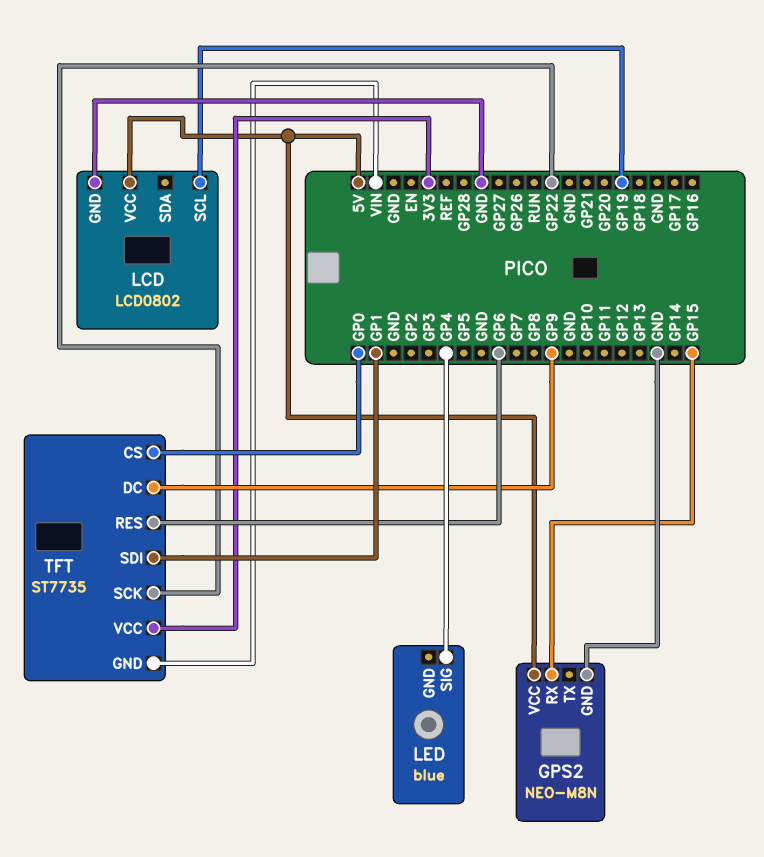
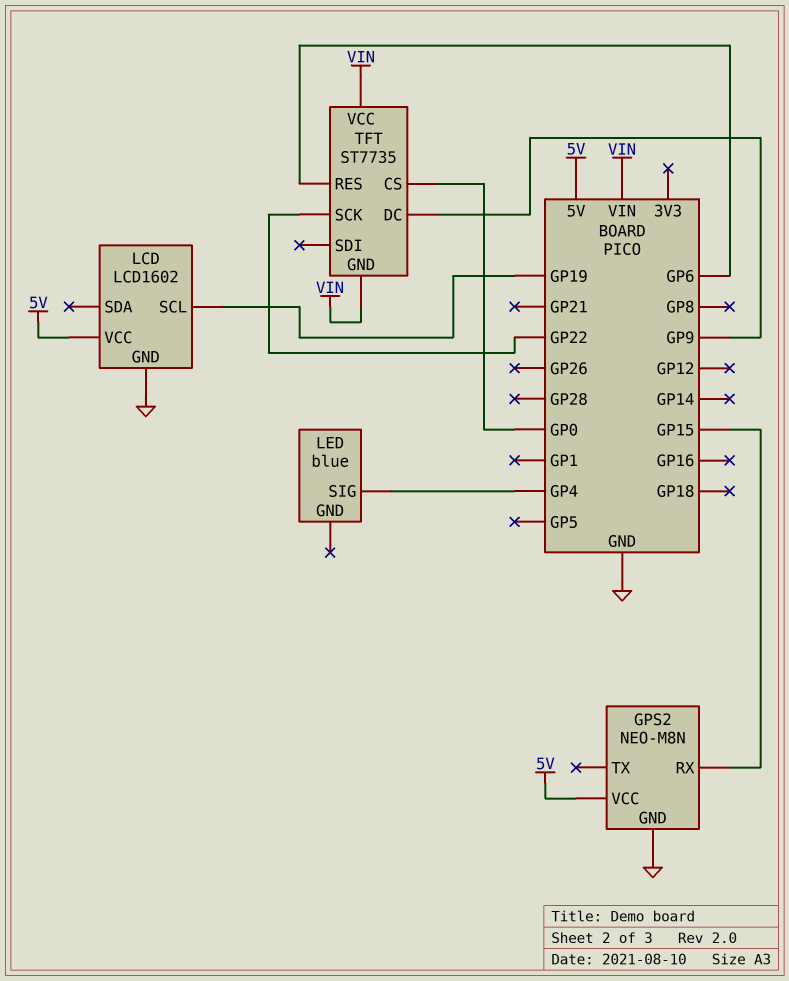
LCD: LCD0802 -> LCD1602
TFT pin SDI: GP1 -> none
TFT pin VCC: 3V3 -> VIN

